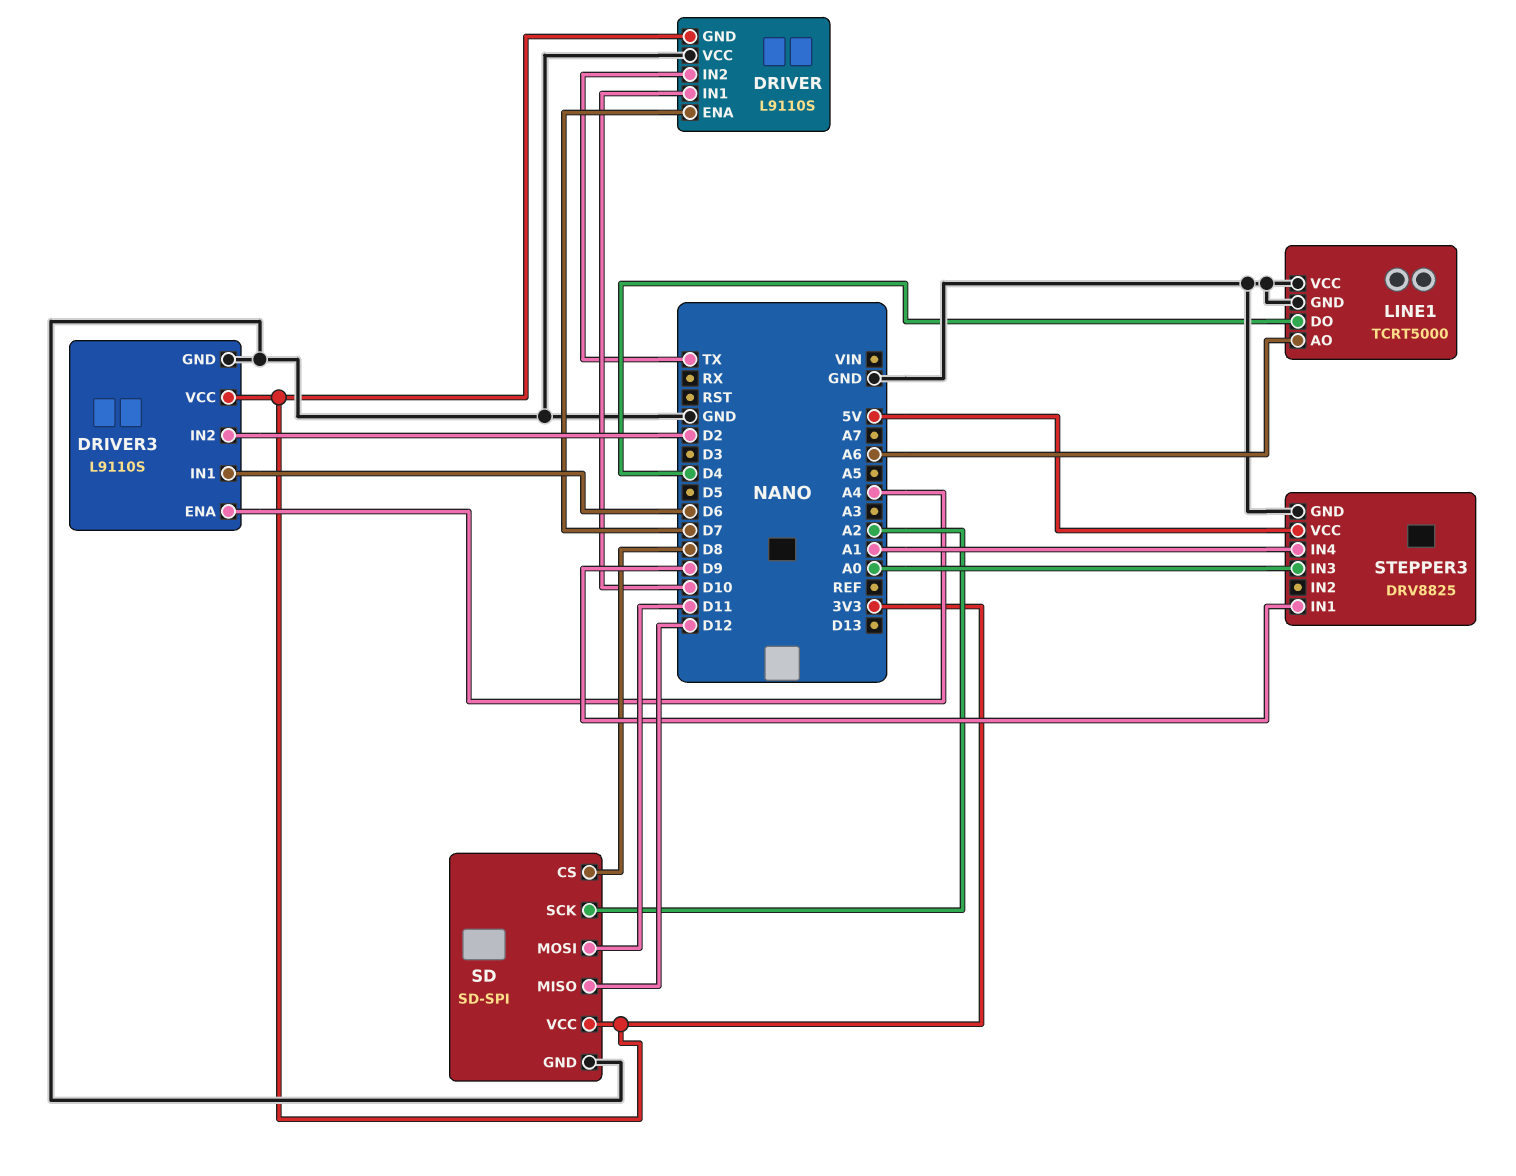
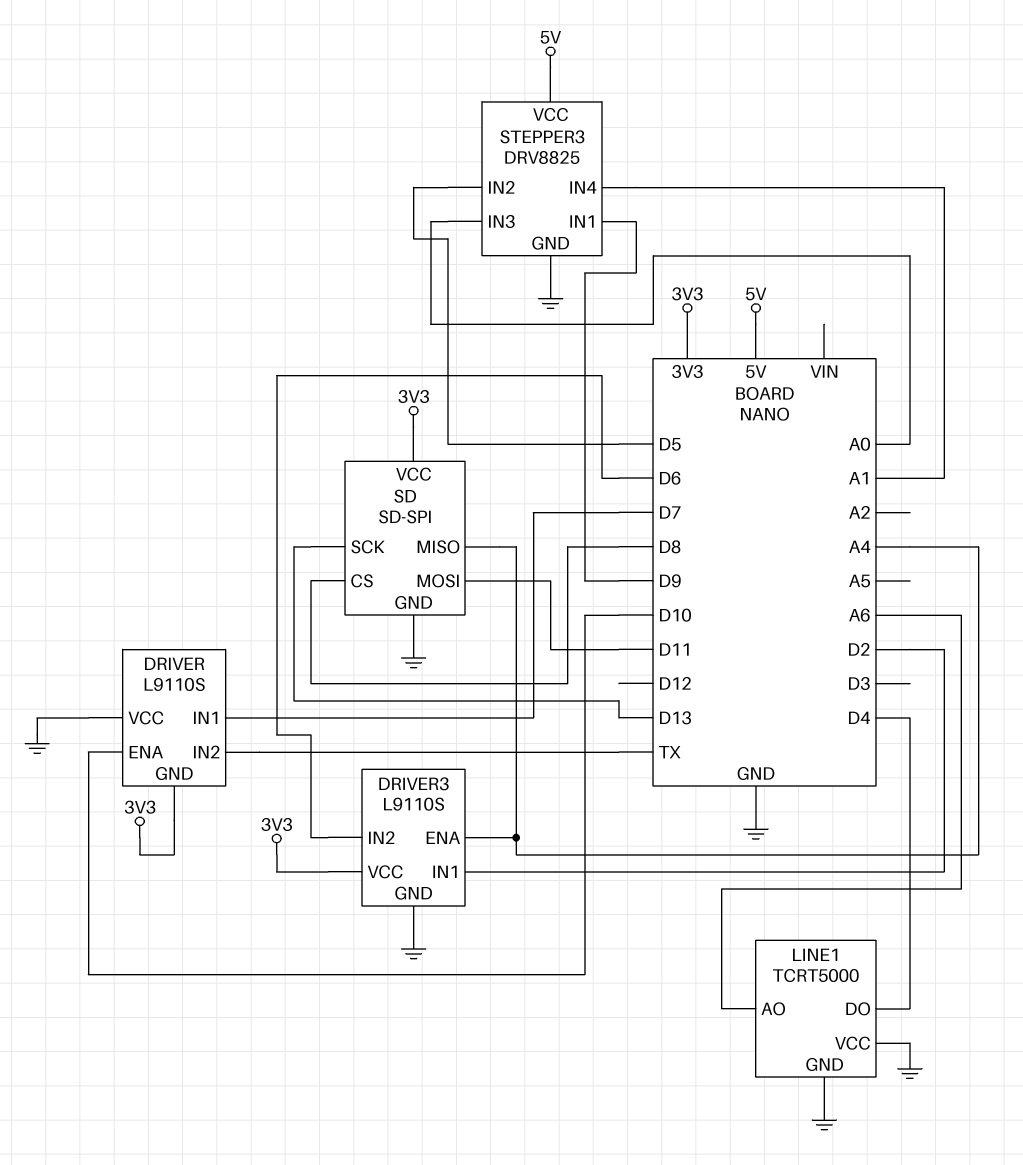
DRIVER pin ENA: D7 -> D10
DRIVER pin IN1: D10 -> D7
DRIVER3 pin IN1: D6 -> D2
DRIVER3 pin IN2: D2 -> D6
SD pin MISO: D12 -> A4
SD pin SCK: A2 -> D13
STEPPER3 pin IN2: none -> D5

